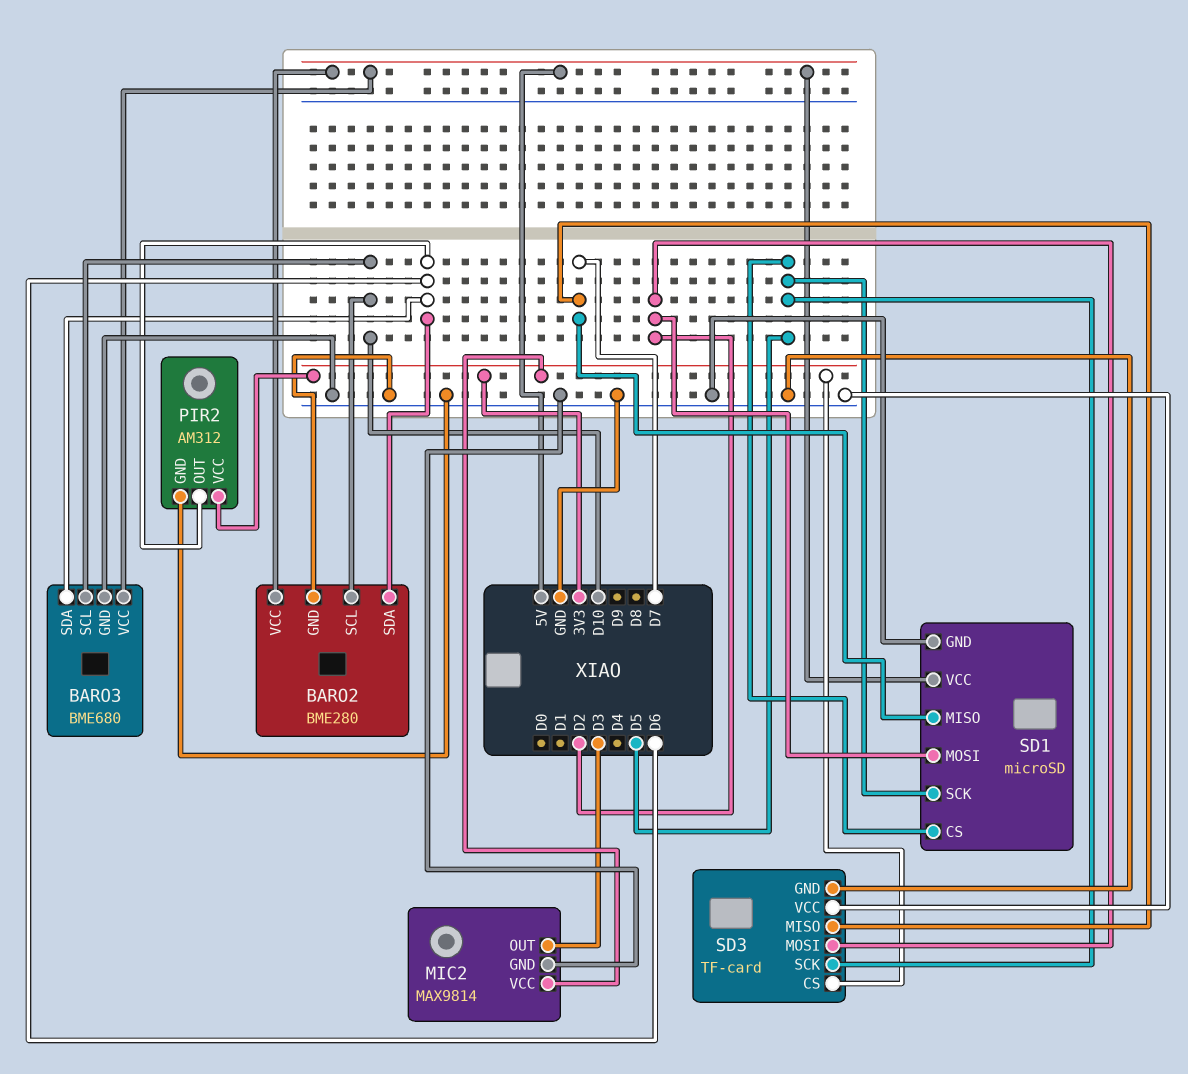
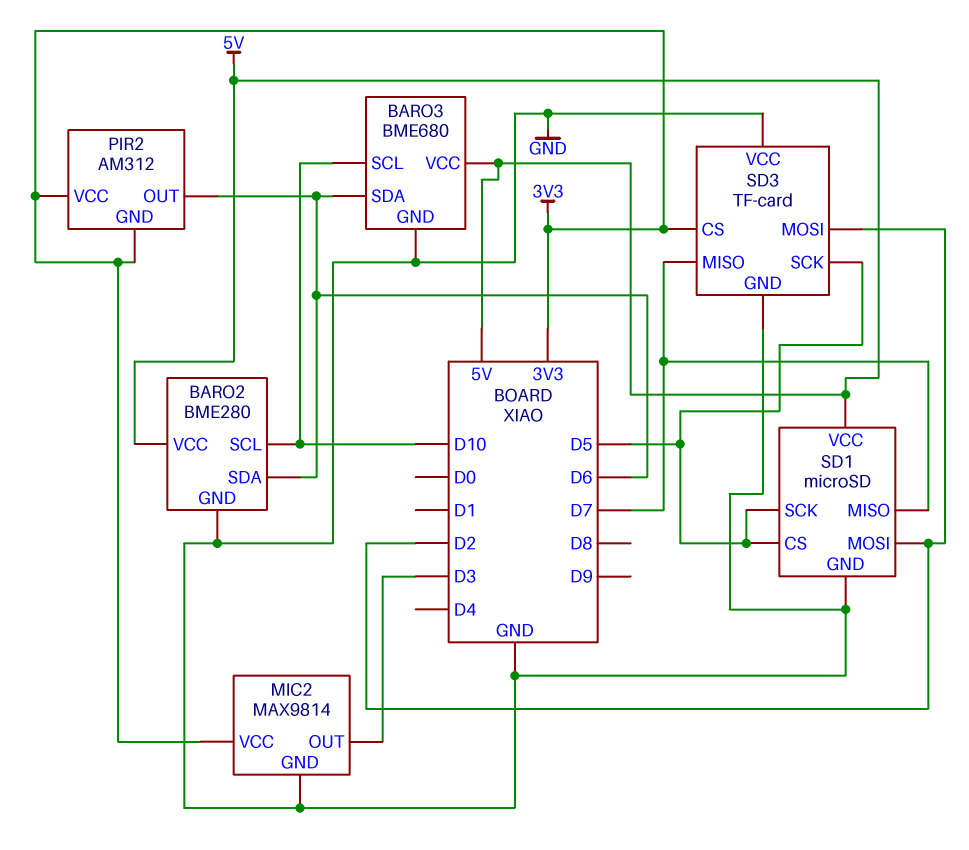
PIR2 pin GND: GND -> 3V3

